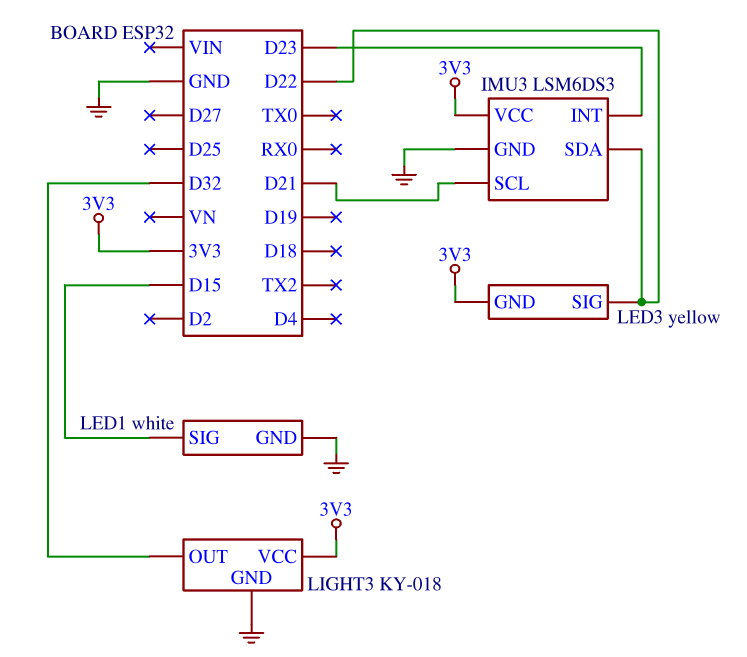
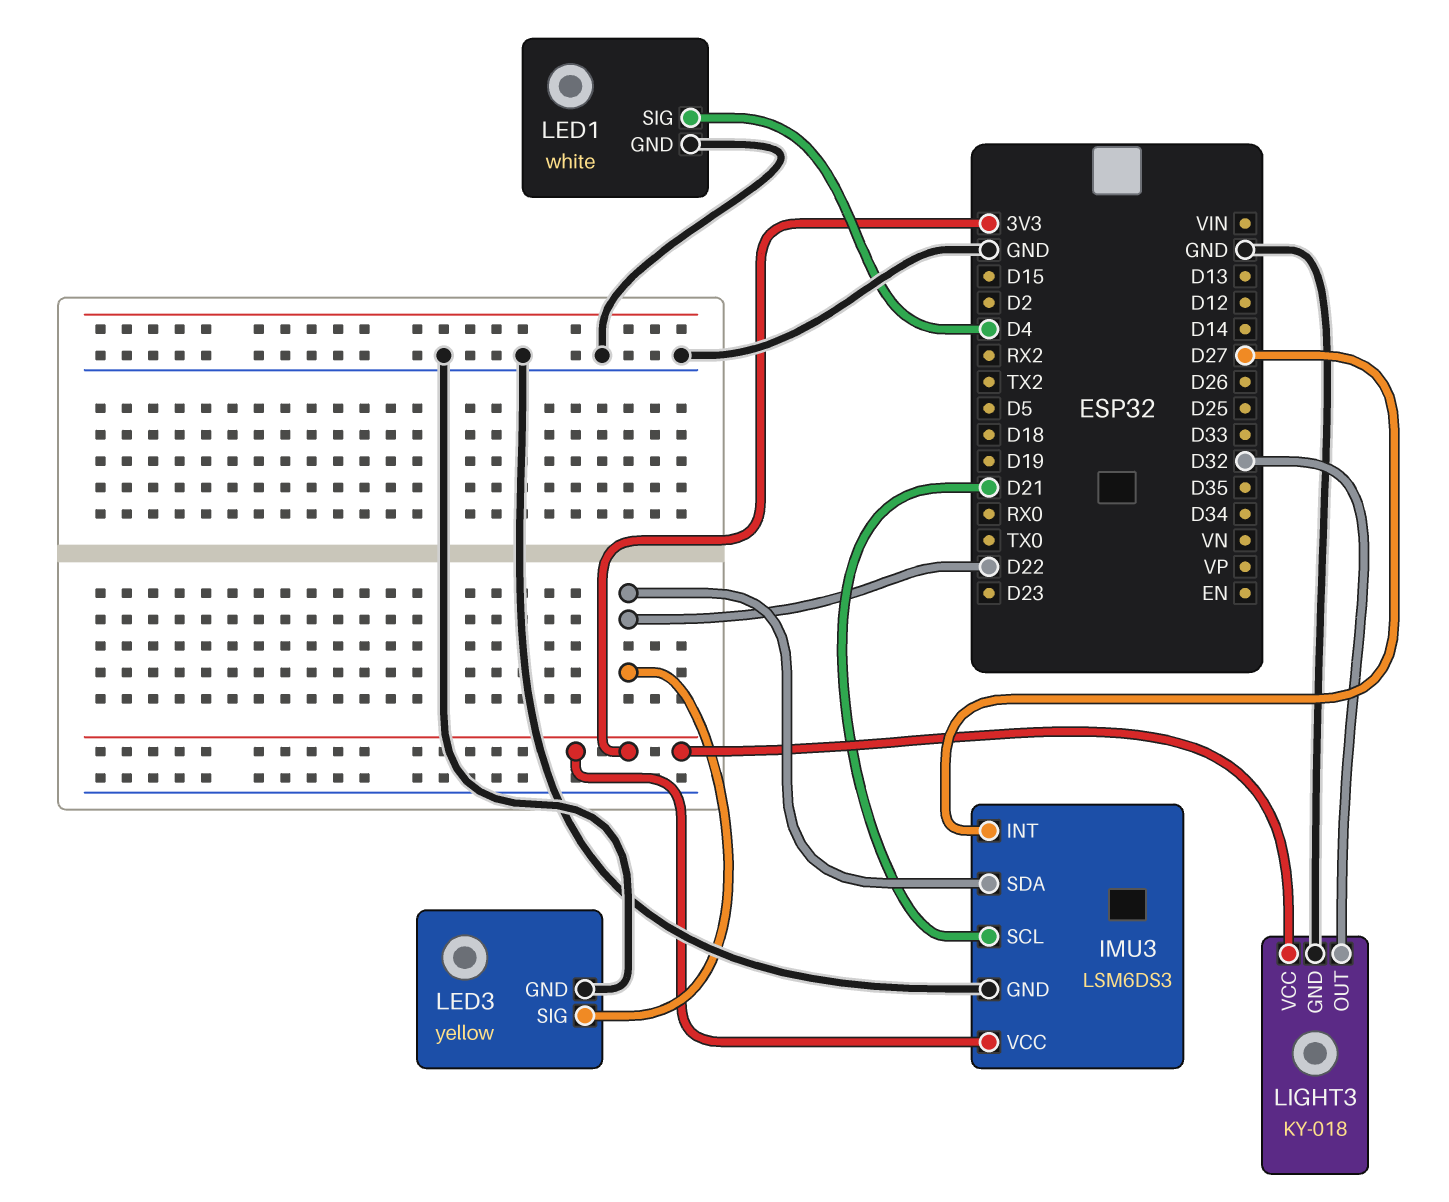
IMU3 pin INT: D23 -> D27
LED1 pin SIG: D15 -> D4
LED3 pin GND: 3V3 -> GND

